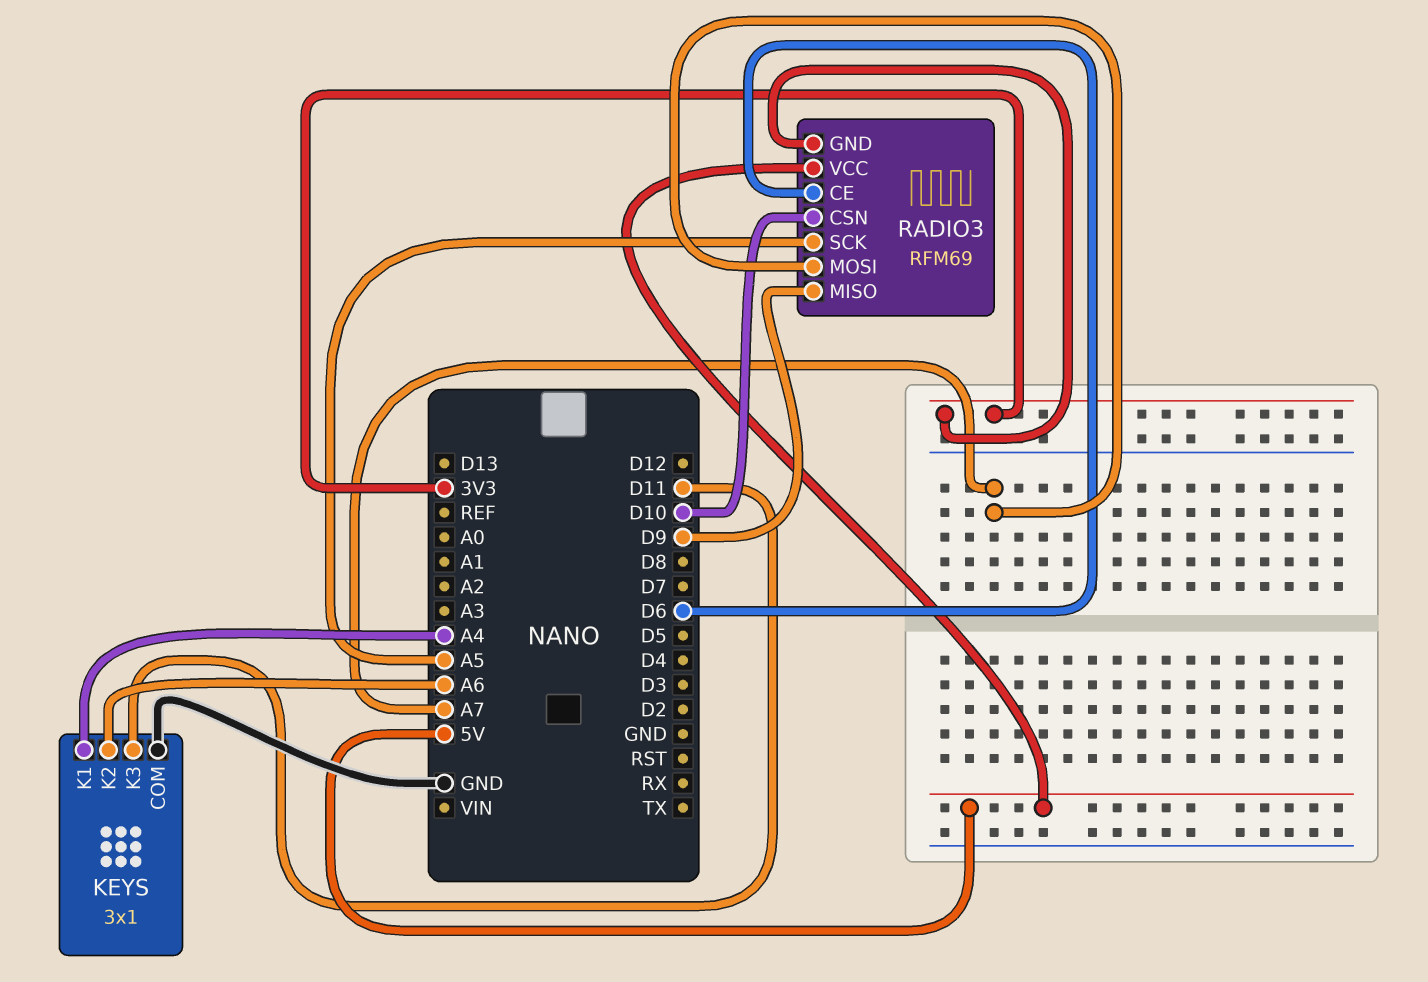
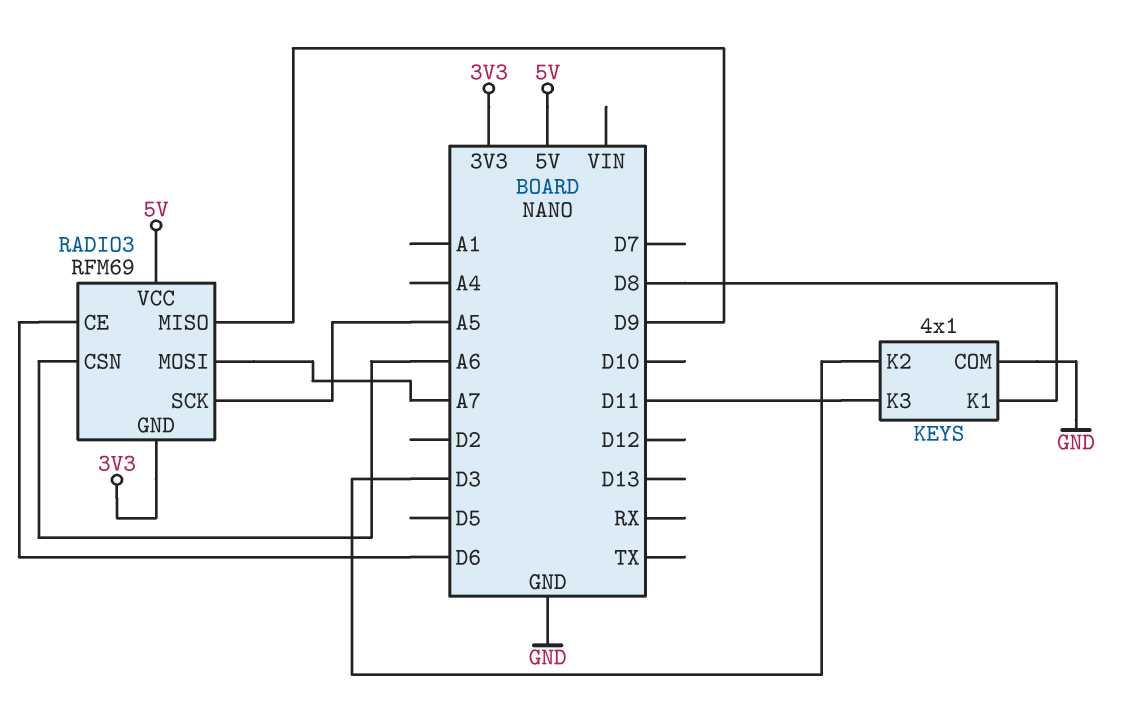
KEYS: 3x1 -> 4x1
KEYS pin K1: A4 -> D8
KEYS pin K2: A6 -> D3
RADIO3 pin CSN: D10 -> A6

